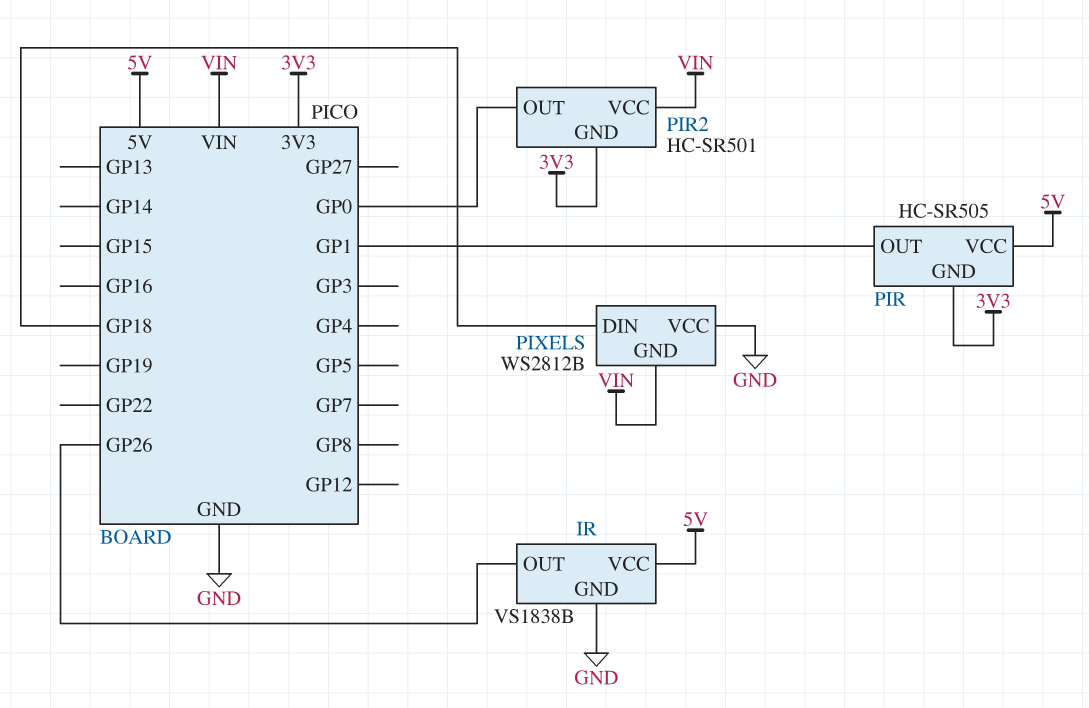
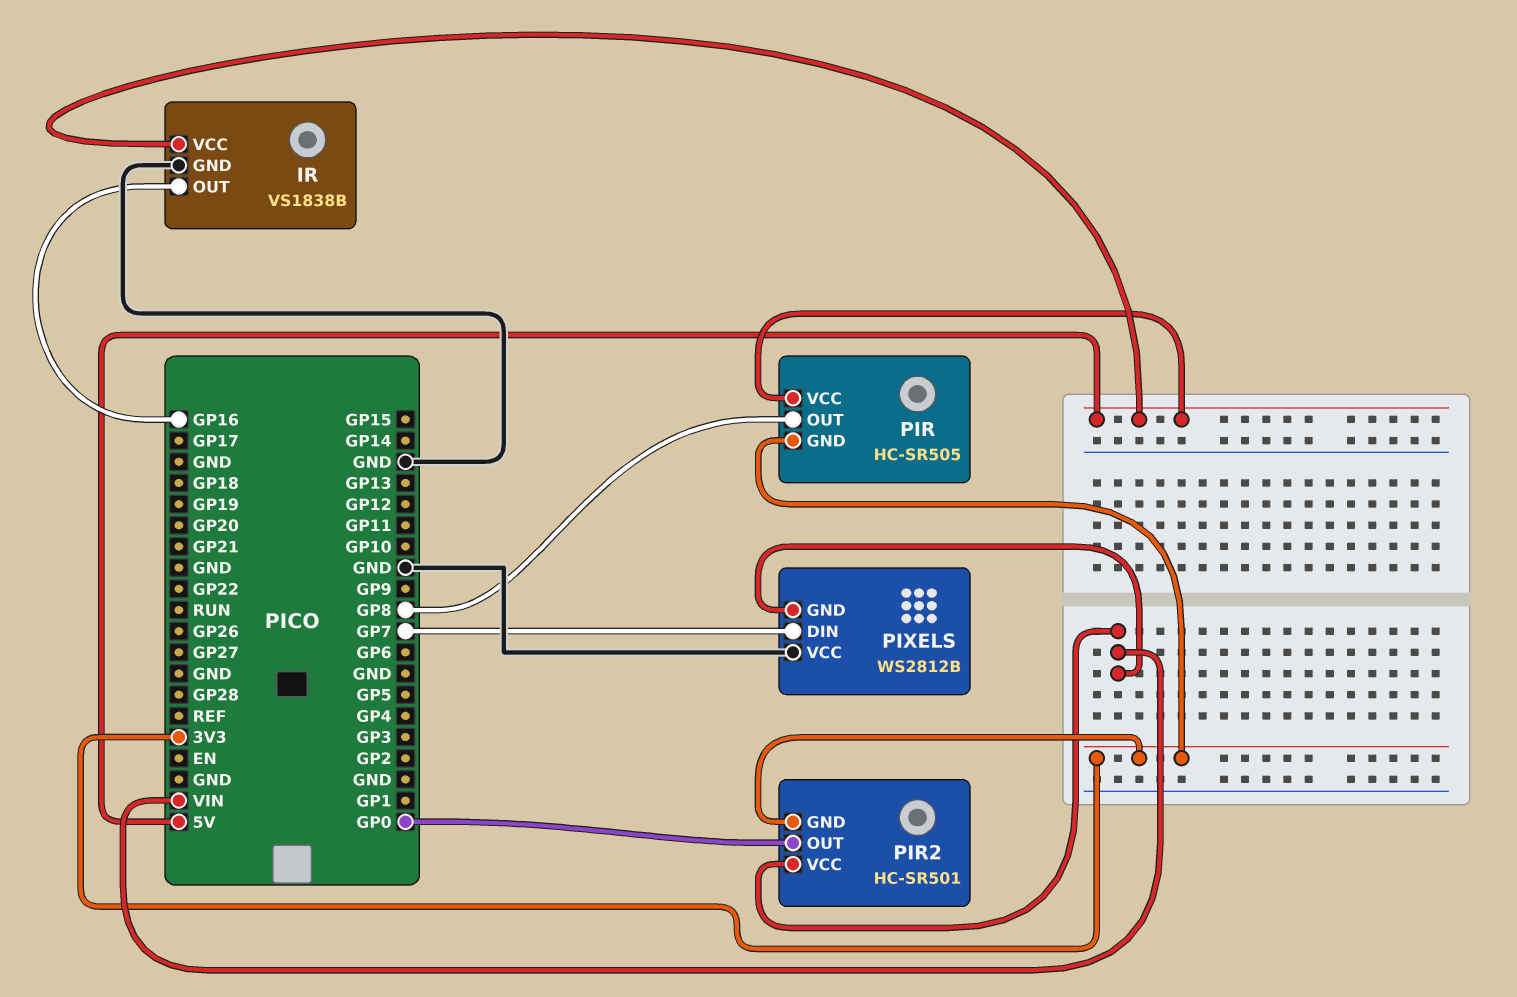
IR pin OUT: GP26 -> GP16
PIR pin OUT: GP1 -> GP8
PIXELS pin DIN: GP18 -> GP7

